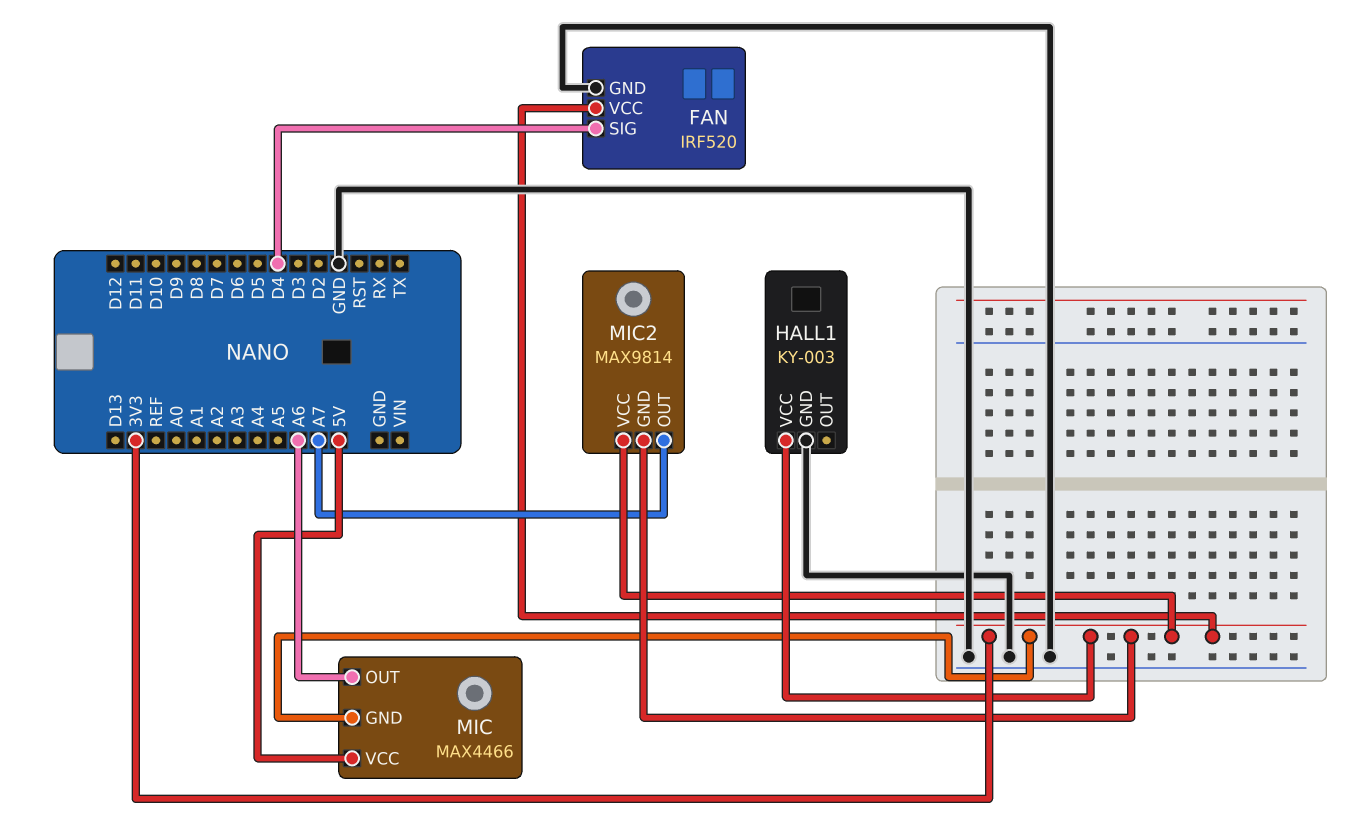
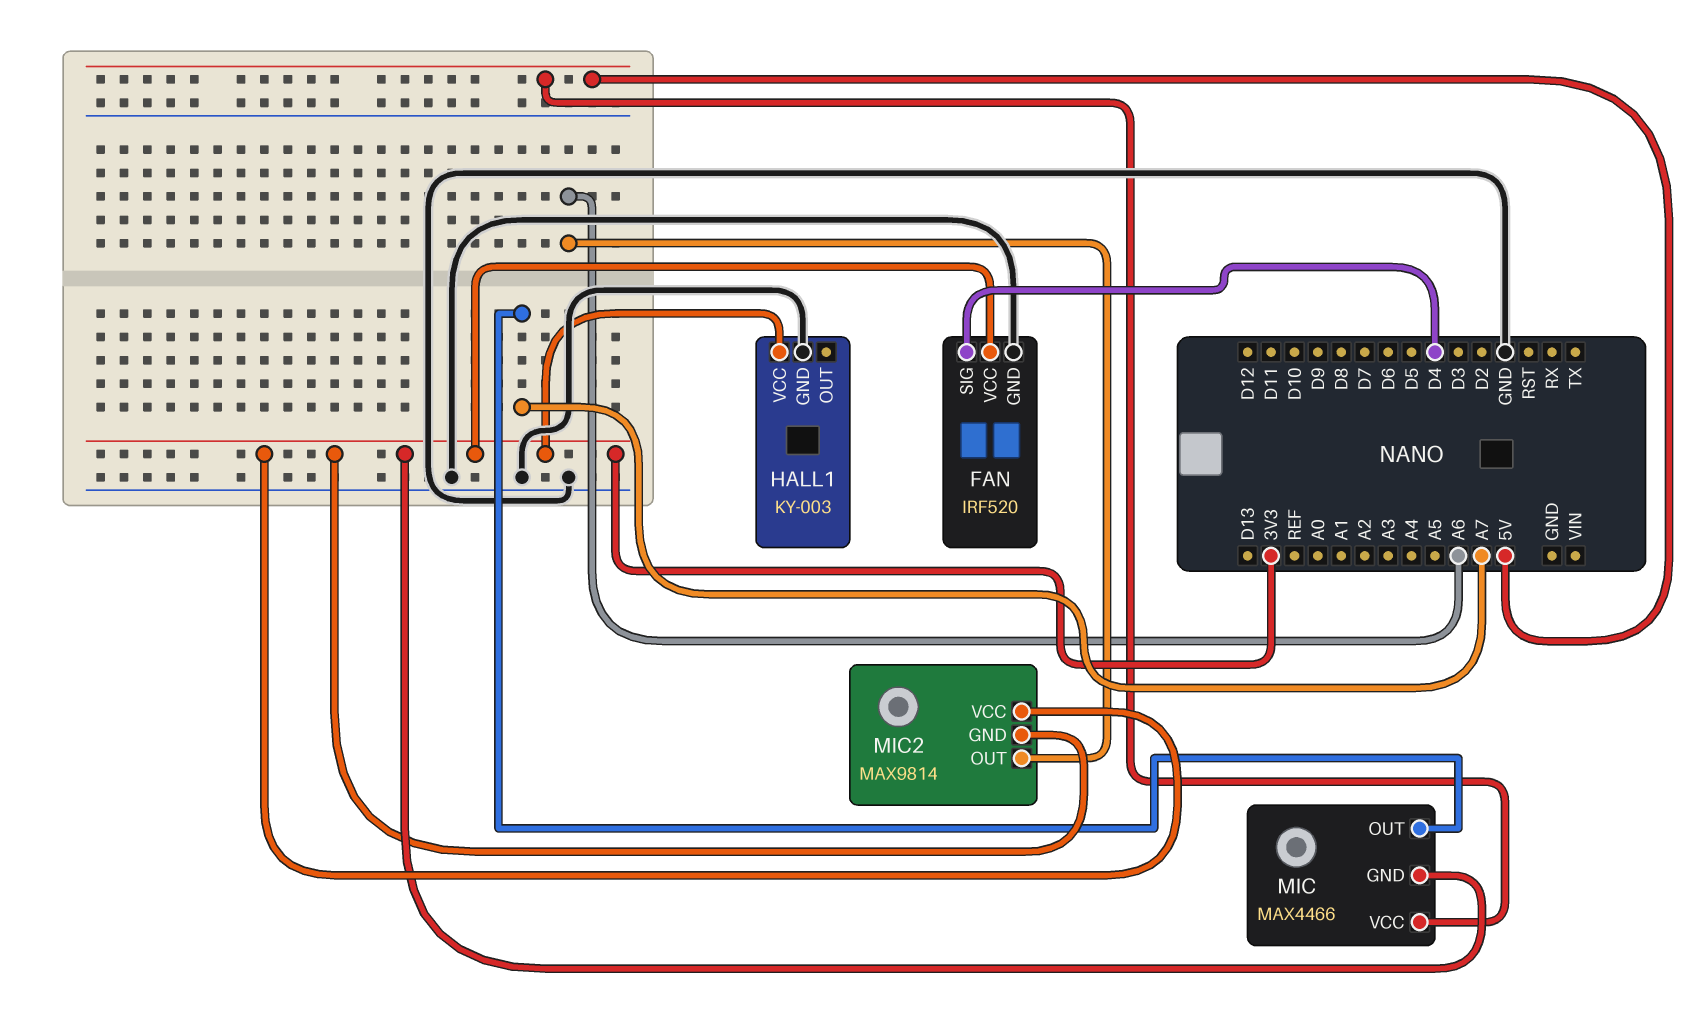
MIC pin OUT: A6 -> A7
MIC2 pin OUT: A7 -> A6

